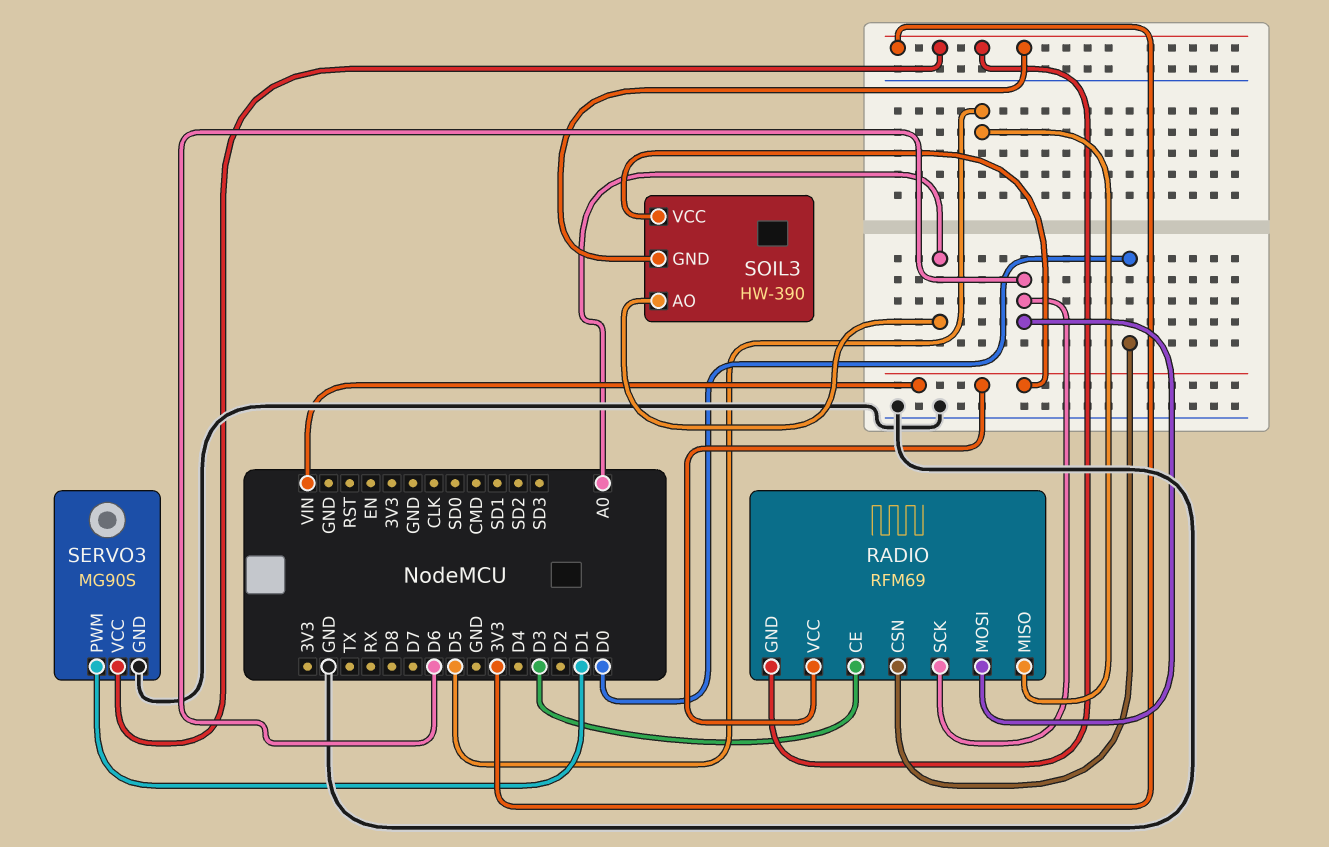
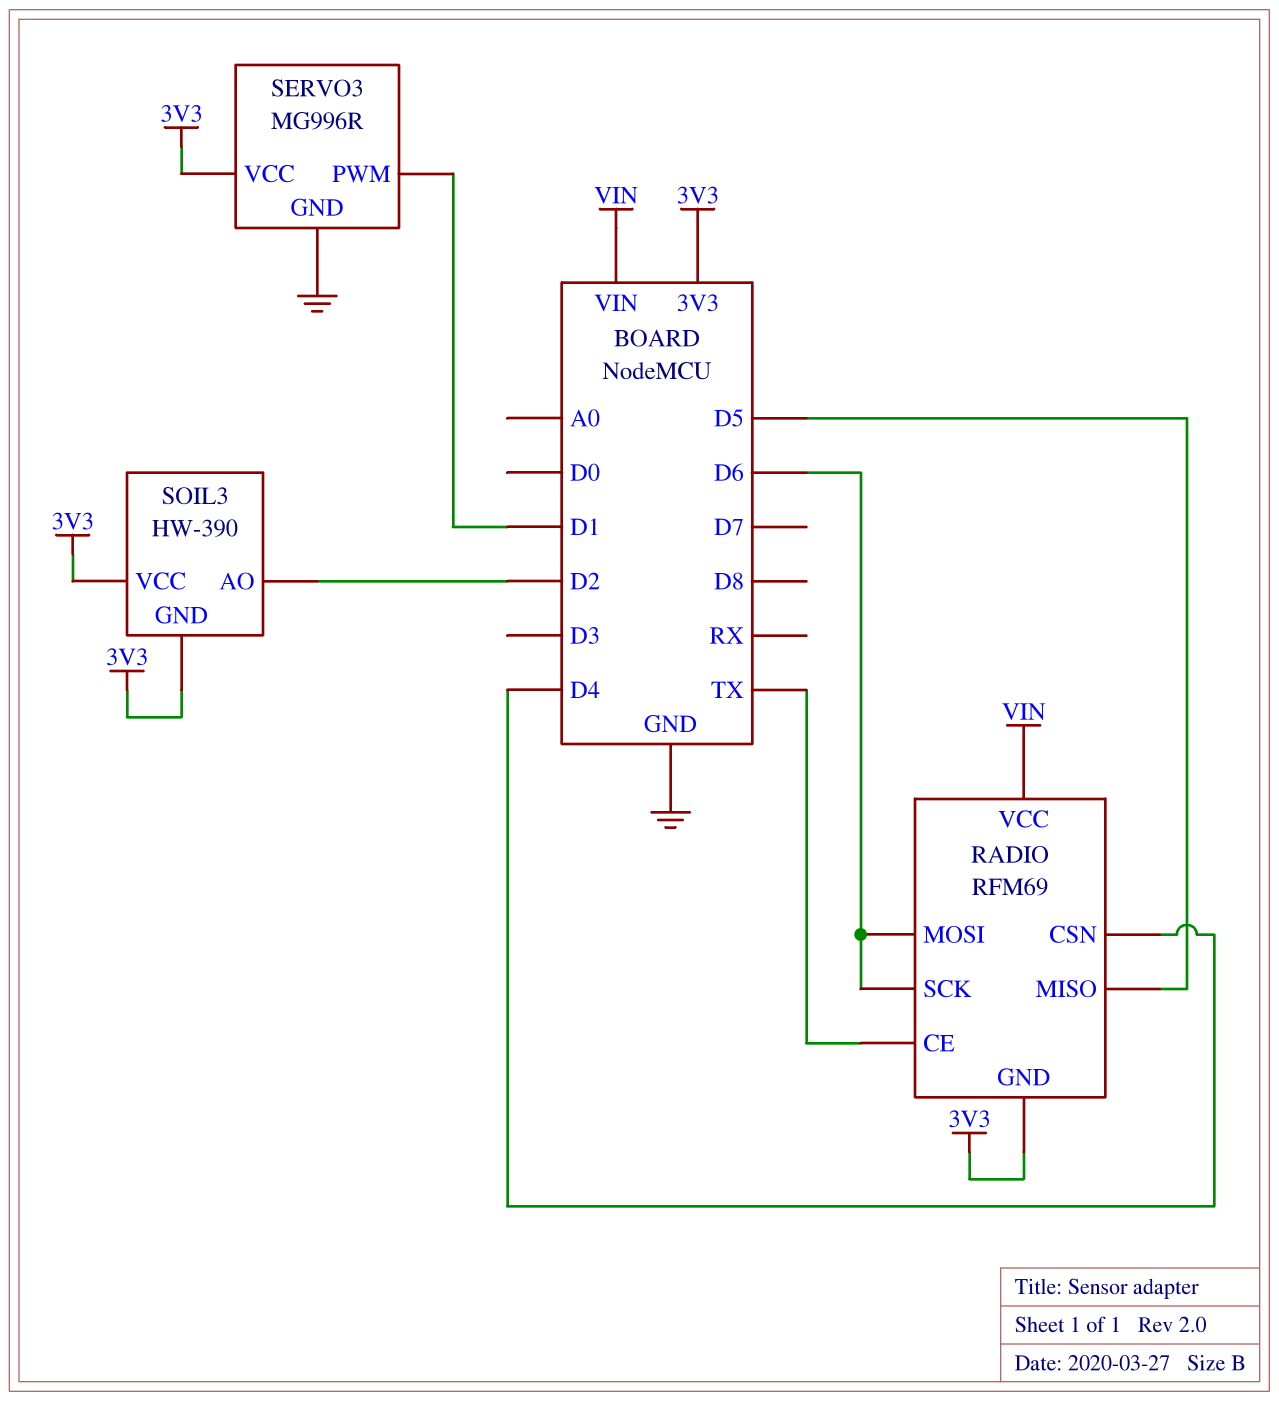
RADIO pin CE: D3 -> TX
RADIO pin CSN: D0 -> D4
SERVO3: MG90S -> MG996R
SOIL3 pin AO: A0 -> D2
SOIL3 pin VCC: VIN -> 3V3

